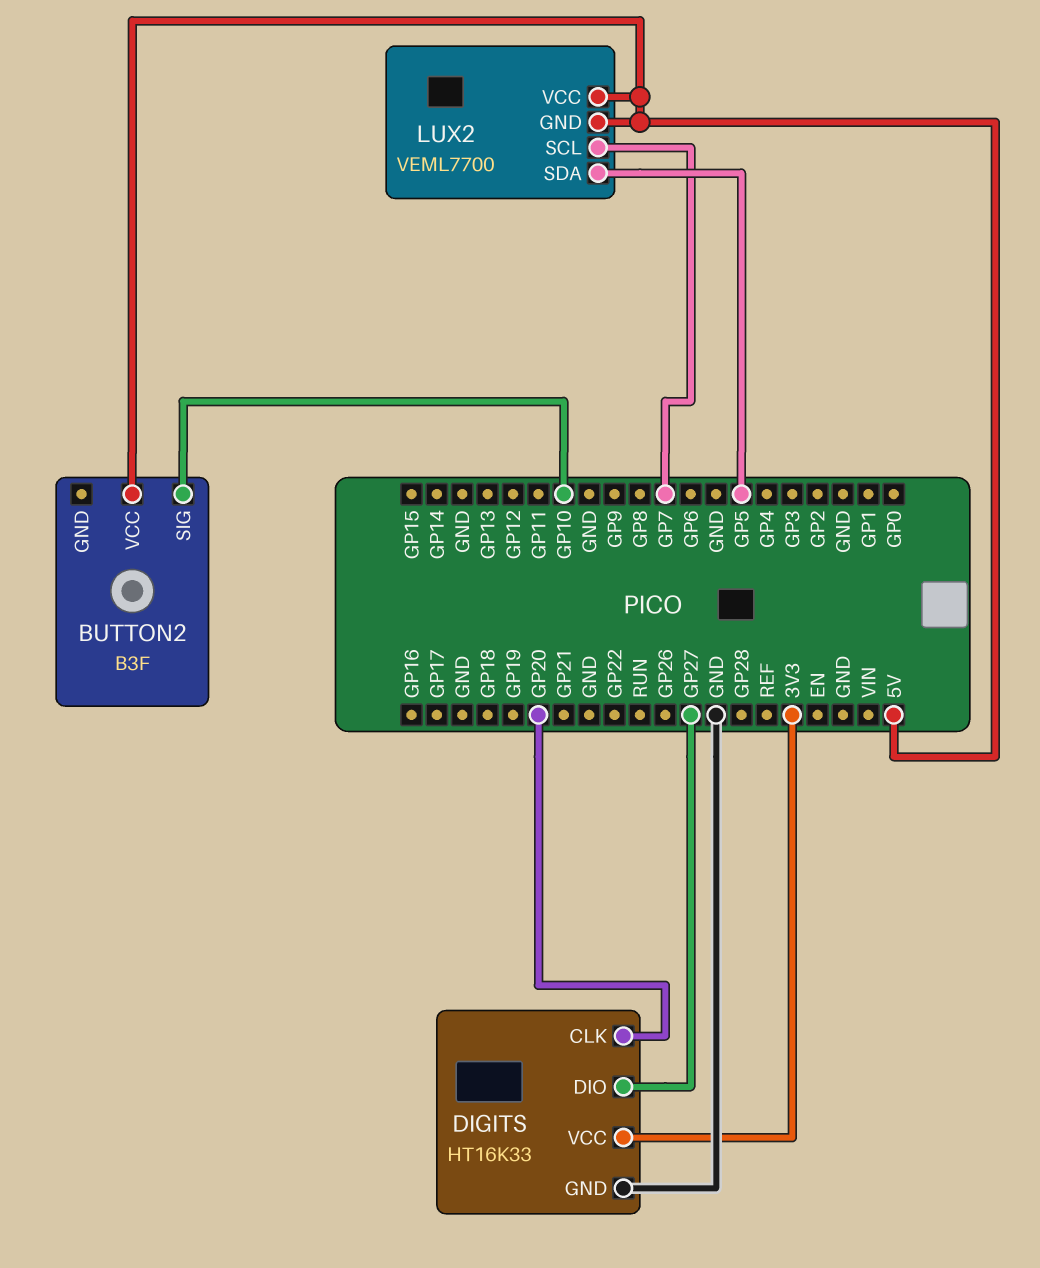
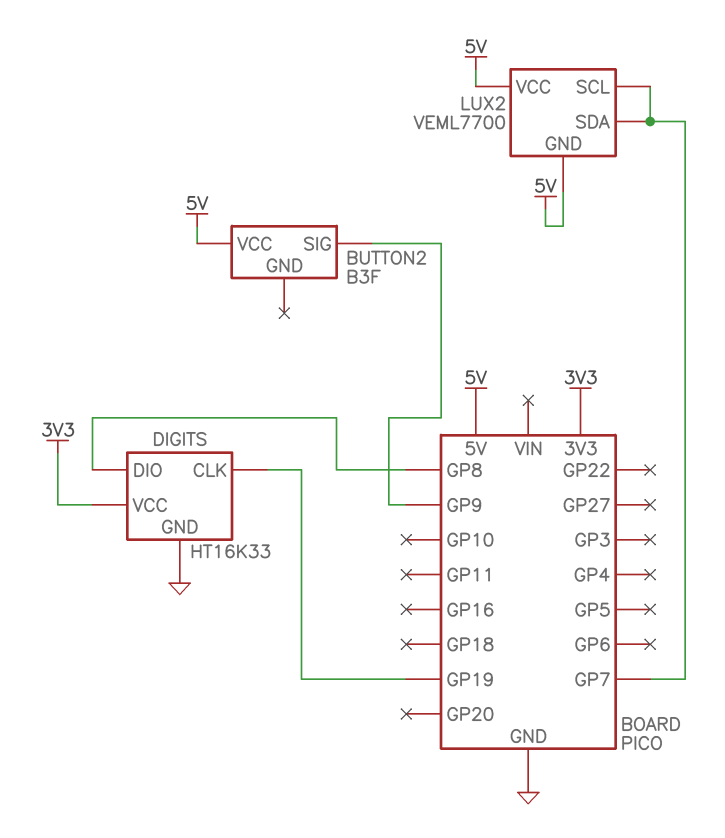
BUTTON2 pin SIG: GP10 -> GP9
DIGITS pin CLK: GP20 -> GP19
DIGITS pin DIO: GP27 -> GP8
LUX2 pin SDA: GP5 -> GP7

